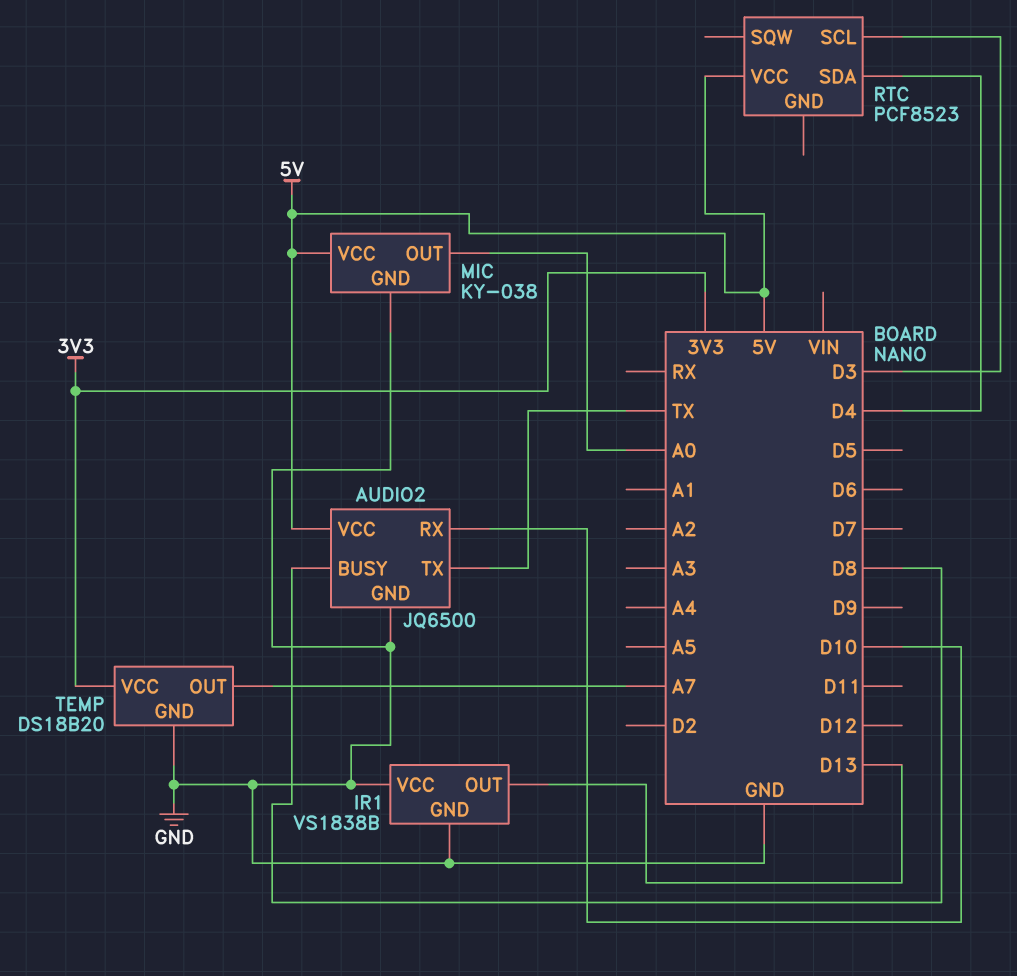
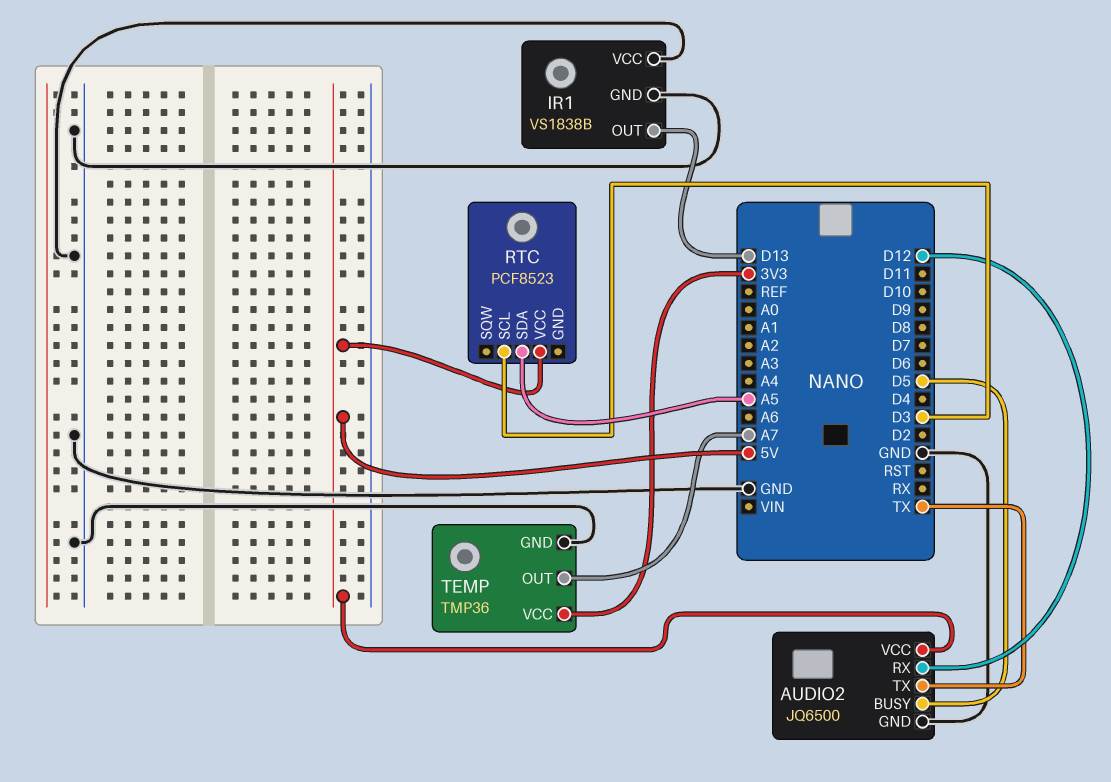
AUDIO2 pin BUSY: D8 -> D5
AUDIO2 pin RX: D10 -> D12
MIC: KY-038 -> none
MIC pin GND: GND -> none
MIC pin OUT: A0 -> none
MIC pin VCC: 5V -> none
RTC pin SDA: D4 -> A5
TEMP: DS18B20 -> TMP36

